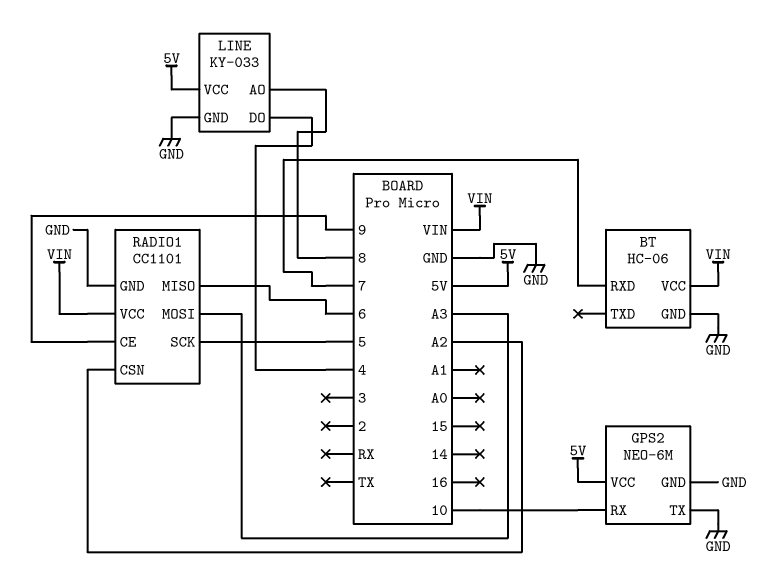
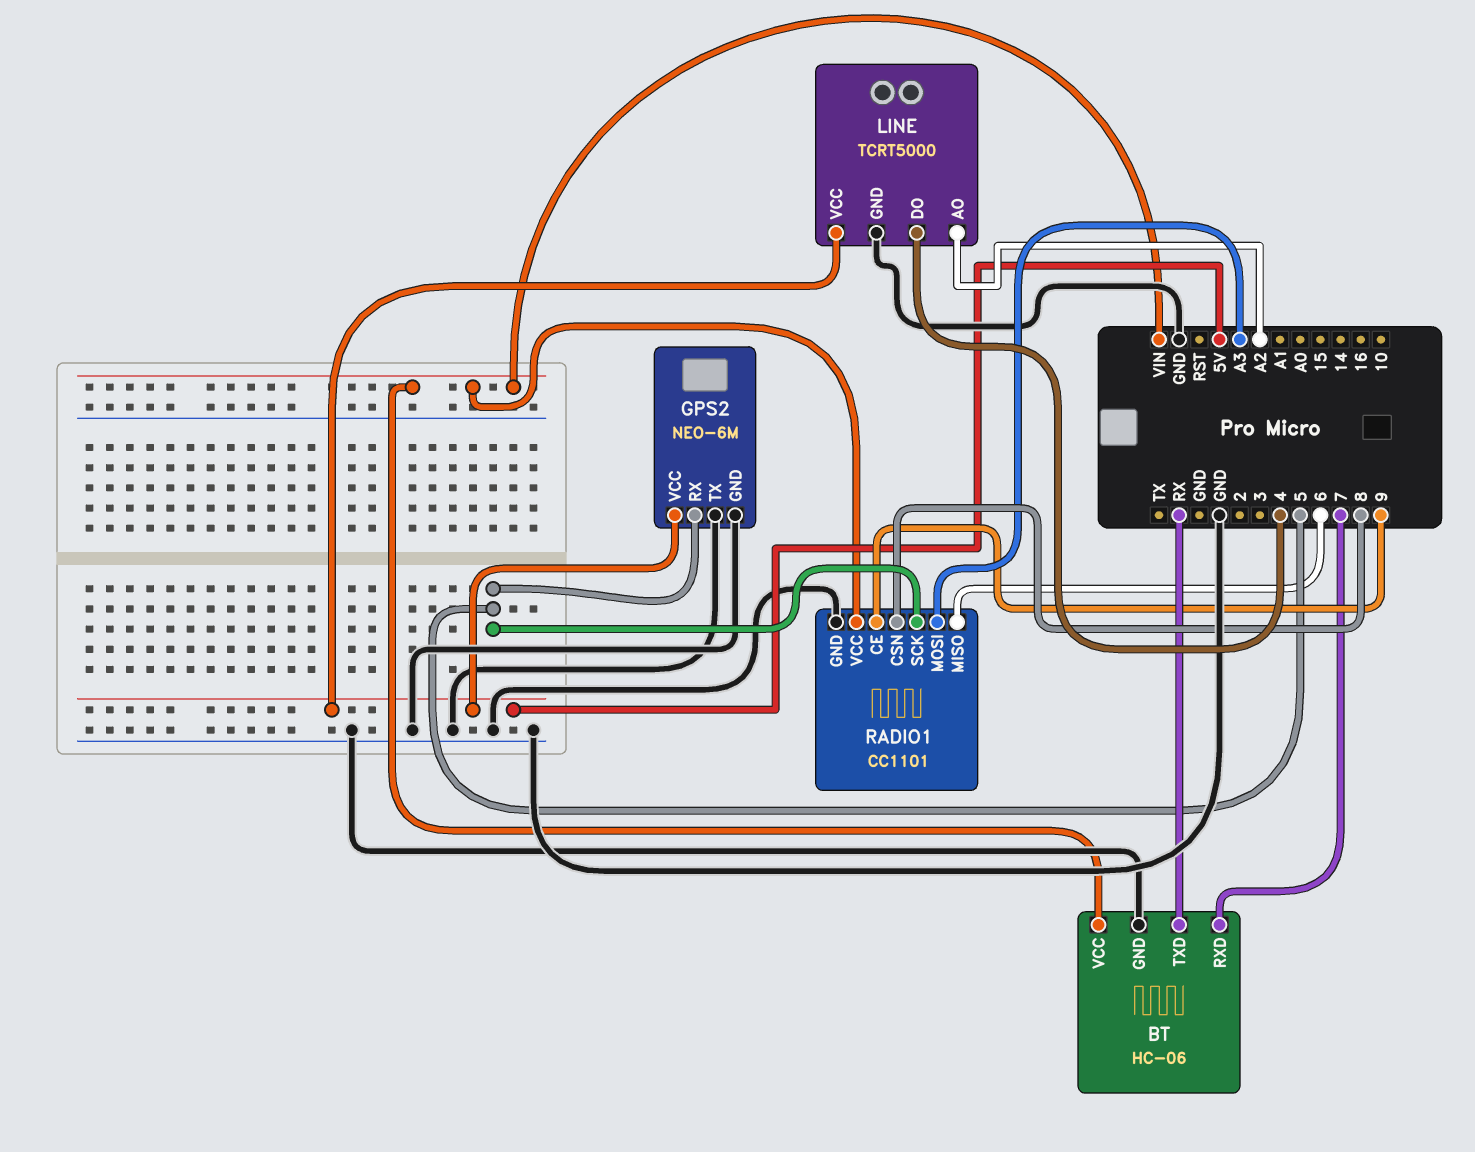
BT pin TXD: none -> RX
GPS2 pin RX: 10 -> 5
LINE: KY-033 -> TCRT5000
LINE pin AO: 8 -> A2
RADIO1 pin CSN: A2 -> 8

